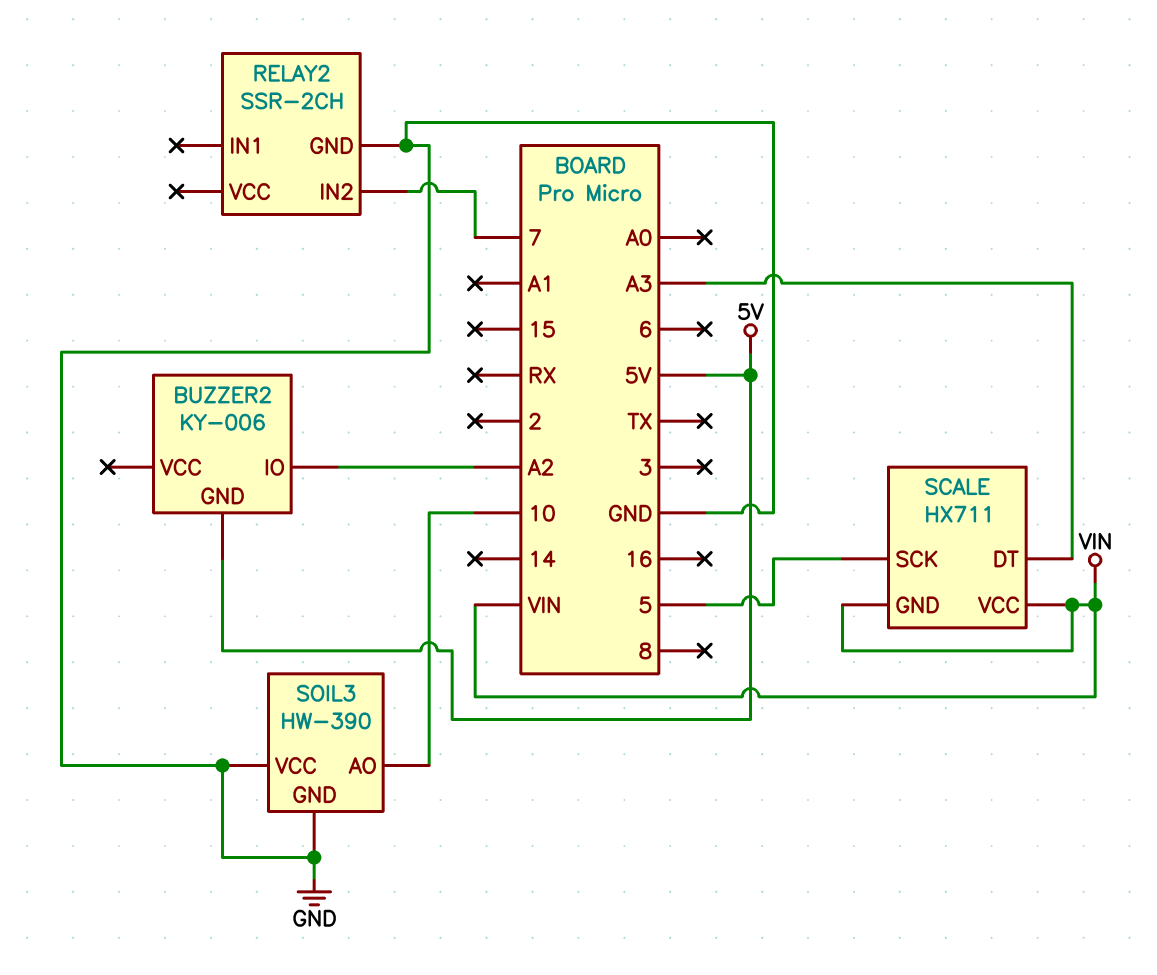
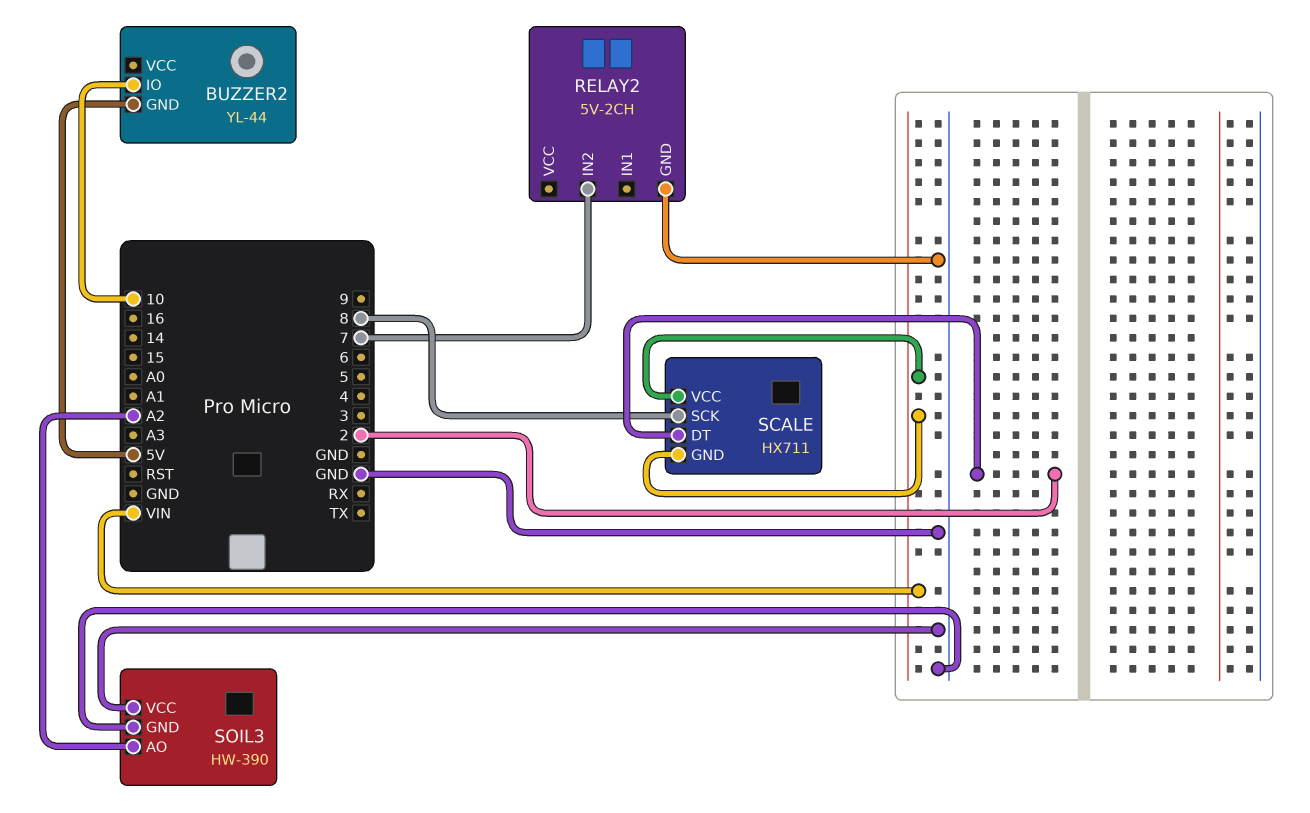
BUZZER2: KY-006 -> YL-44
BUZZER2 pin IO: A2 -> 10
RELAY2: SSR-2CH -> 5V-2CH
SCALE pin DT: A3 -> 2
SCALE pin SCK: 5 -> 8
SOIL3 pin AO: 10 -> A2

